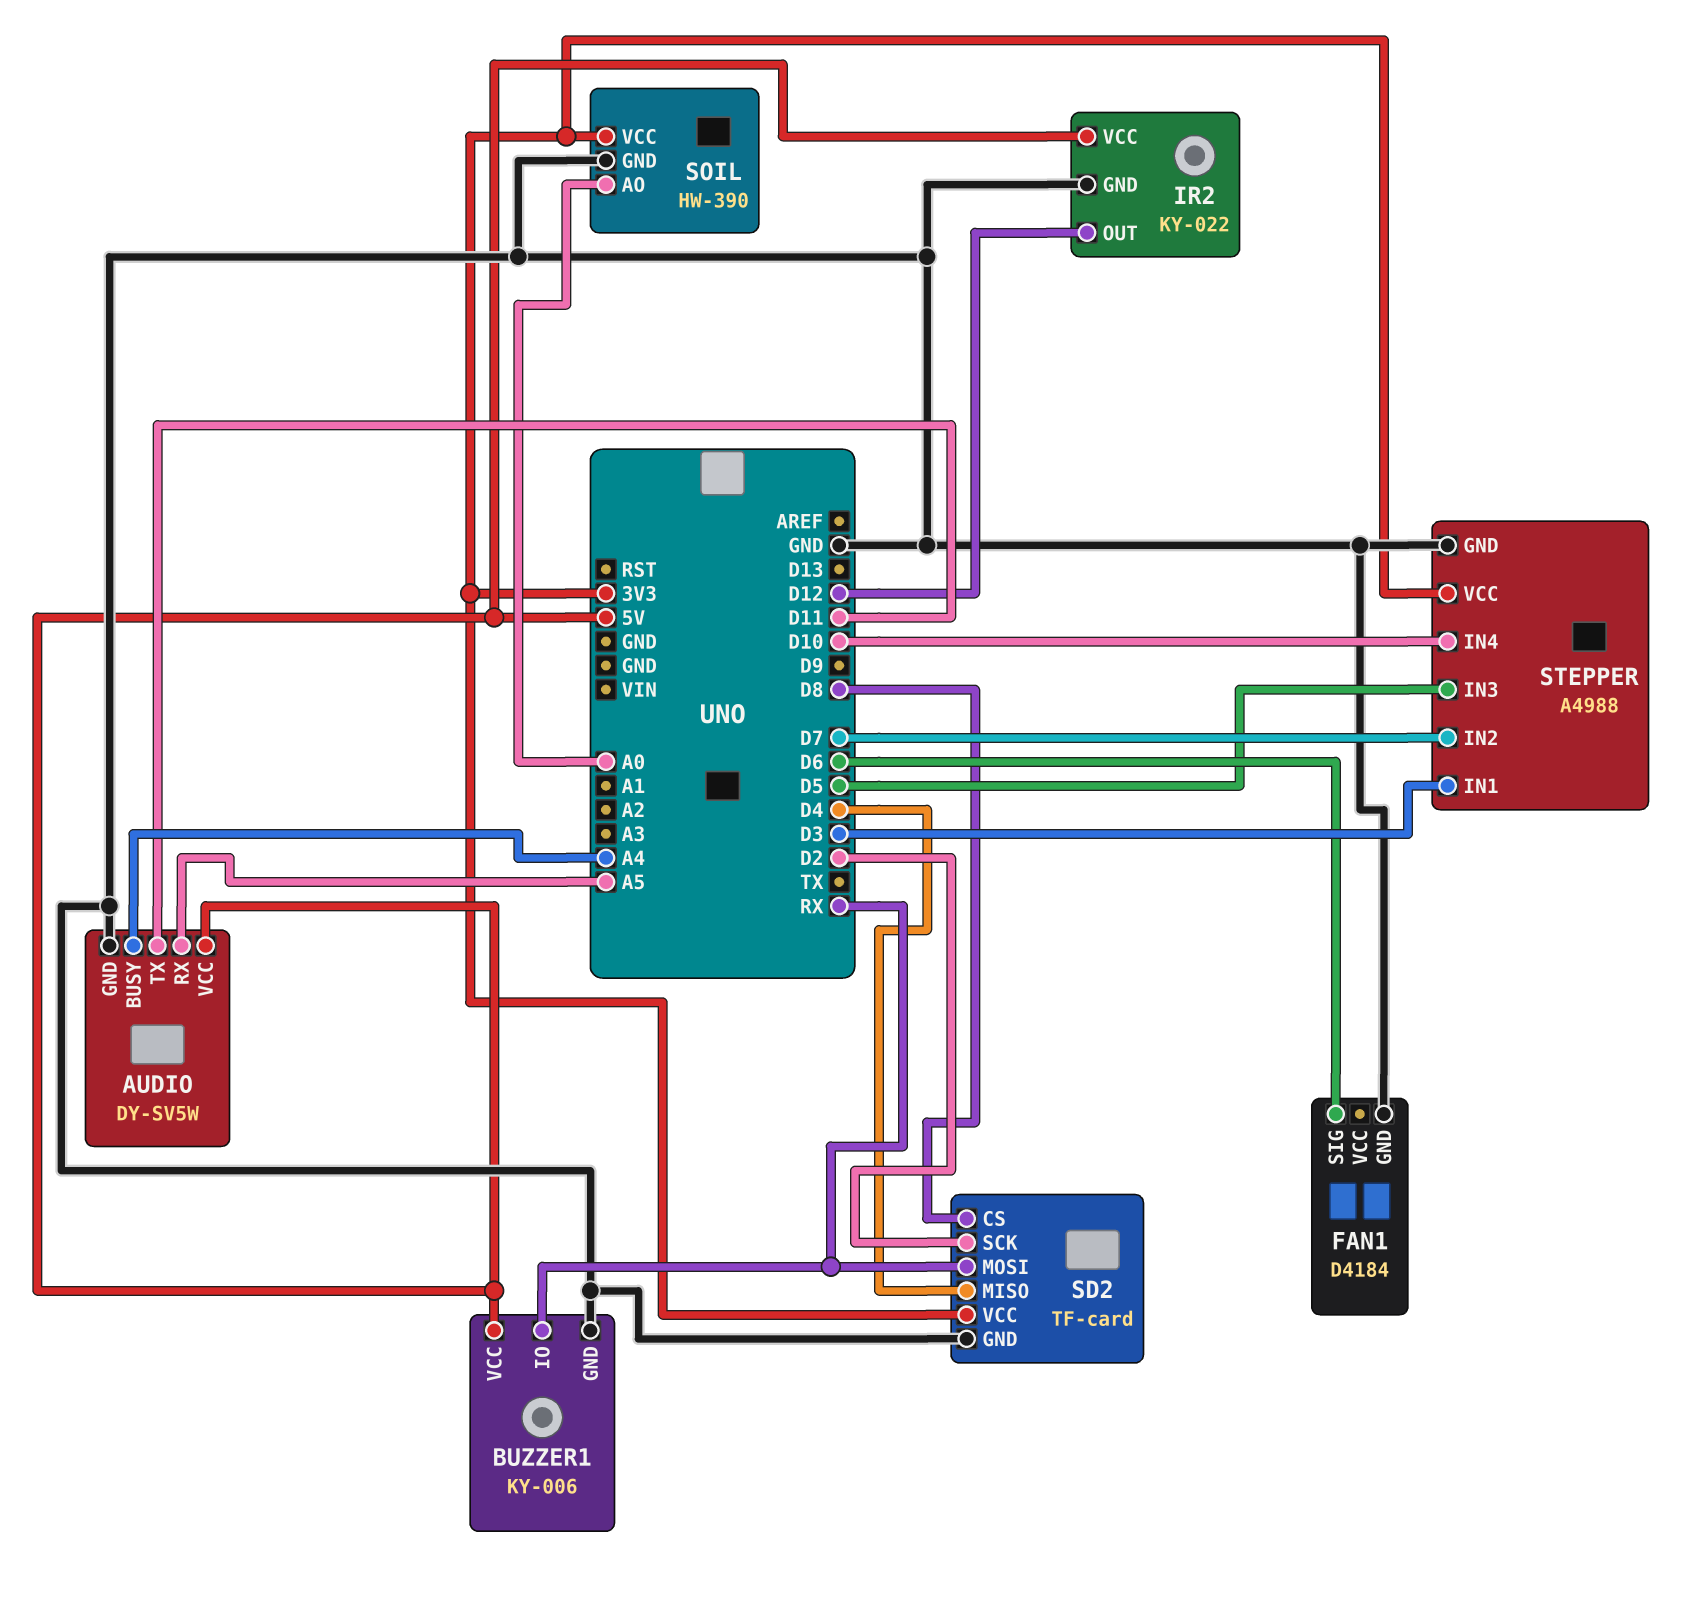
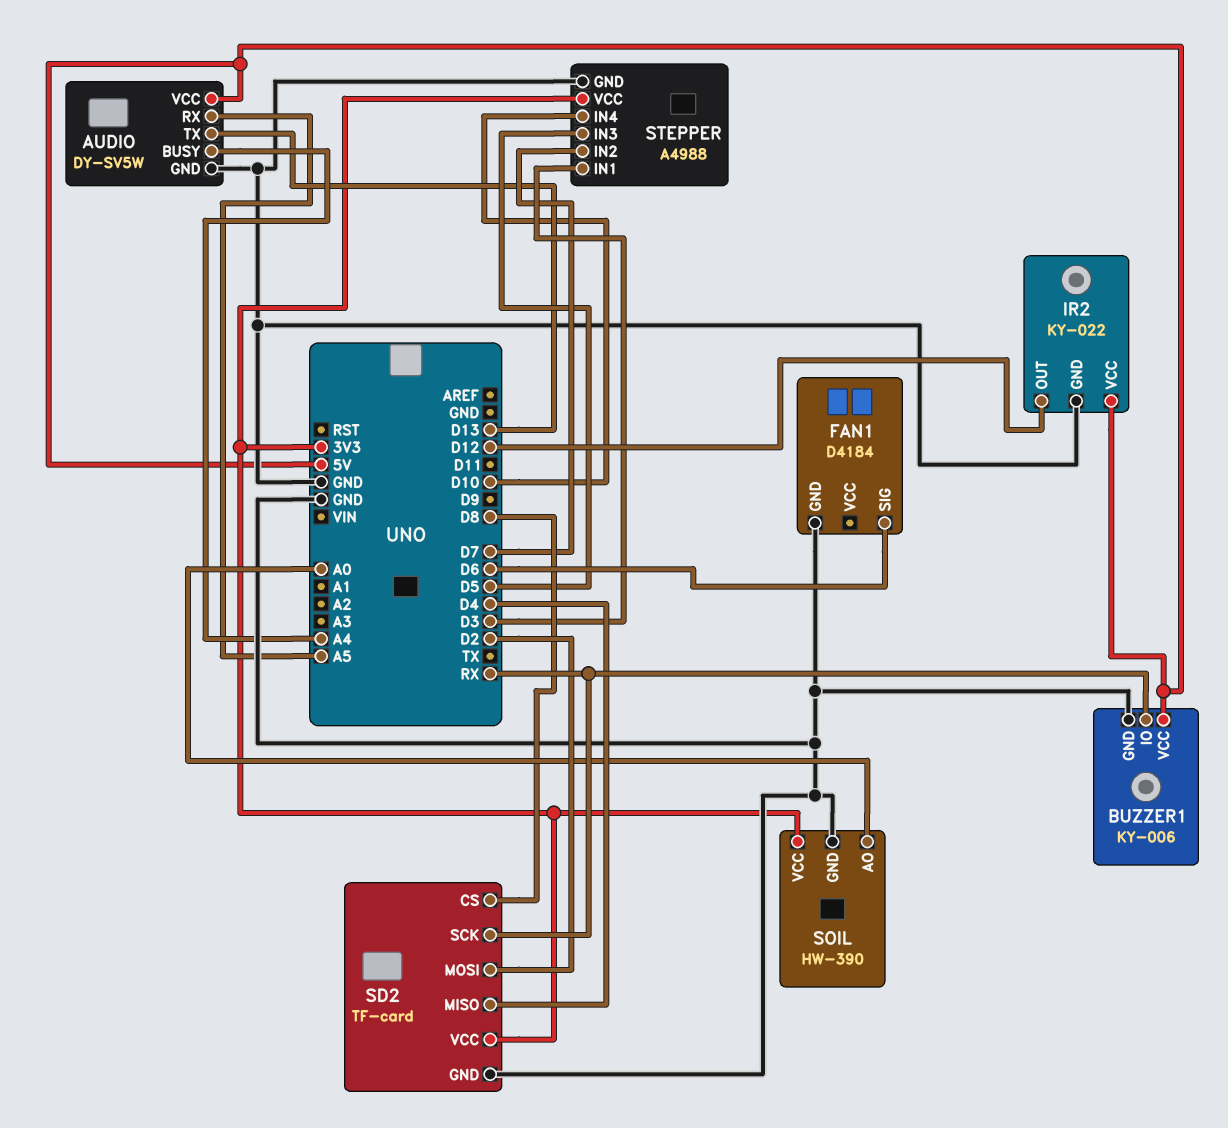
AUDIO pin TX: D11 -> D13
SD2 pin MOSI: RX -> D2
SD2 pin SCK: D2 -> RX

